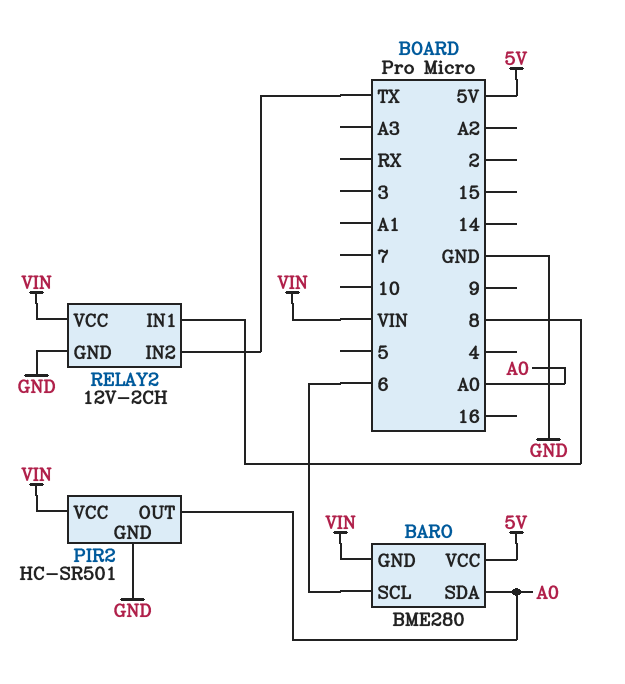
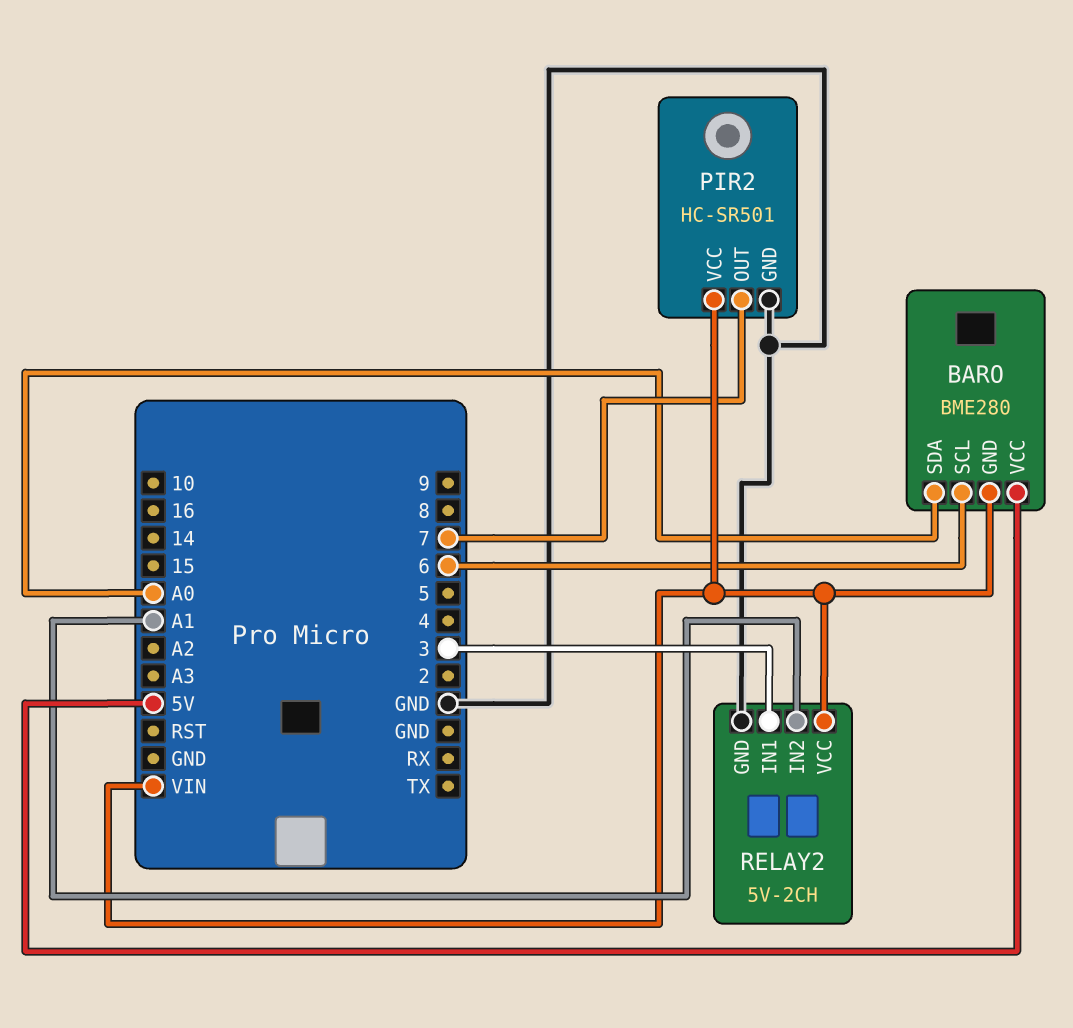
PIR2 pin OUT: A0 -> 7
RELAY2: 12V-2CH -> 5V-2CH
RELAY2 pin IN1: 8 -> 3
RELAY2 pin IN2: TX -> A1

